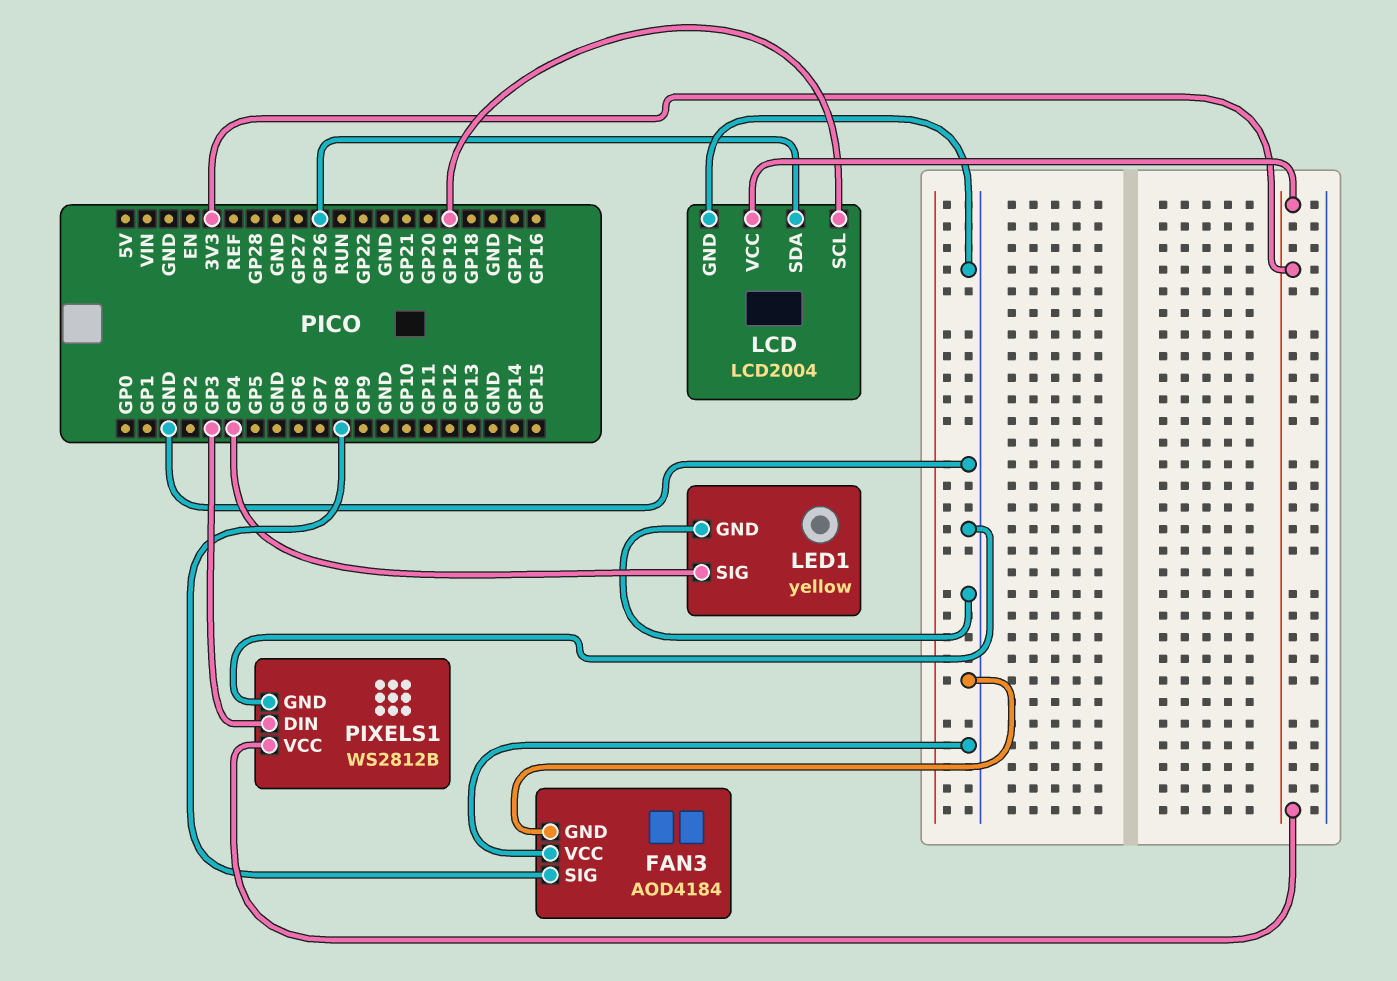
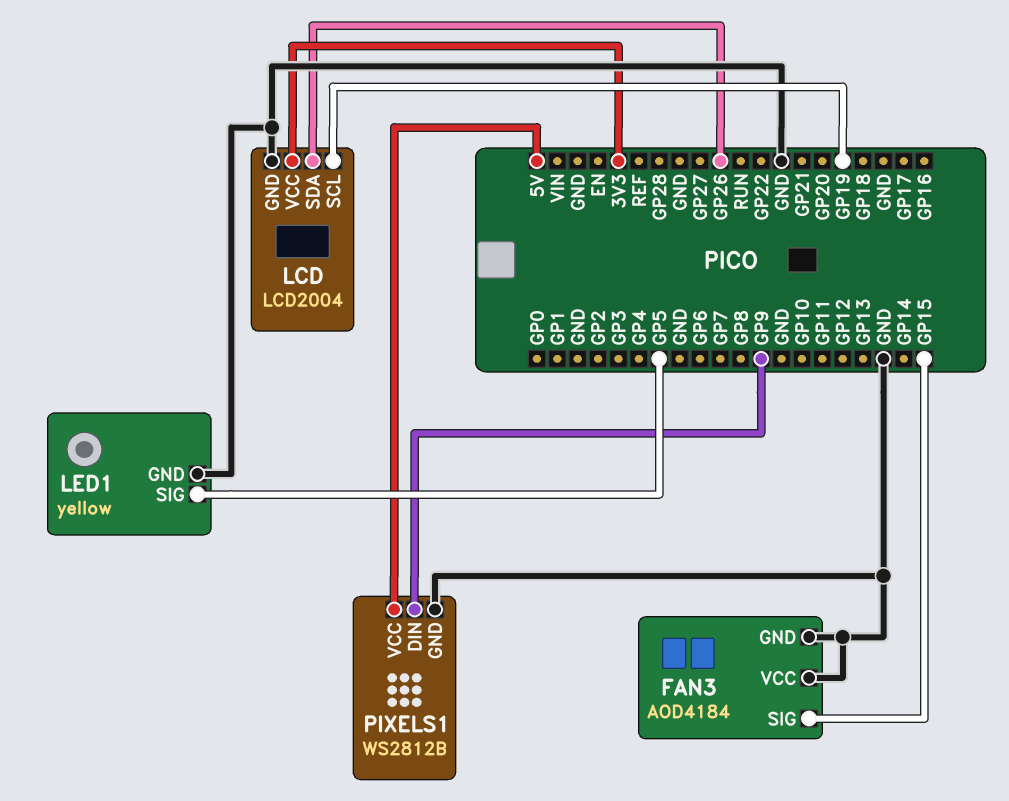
FAN3 pin SIG: GP8 -> GP15
LED1 pin SIG: GP4 -> GP5
PIXELS1 pin DIN: GP3 -> GP9
PIXELS1 pin VCC: 3V3 -> 5V

